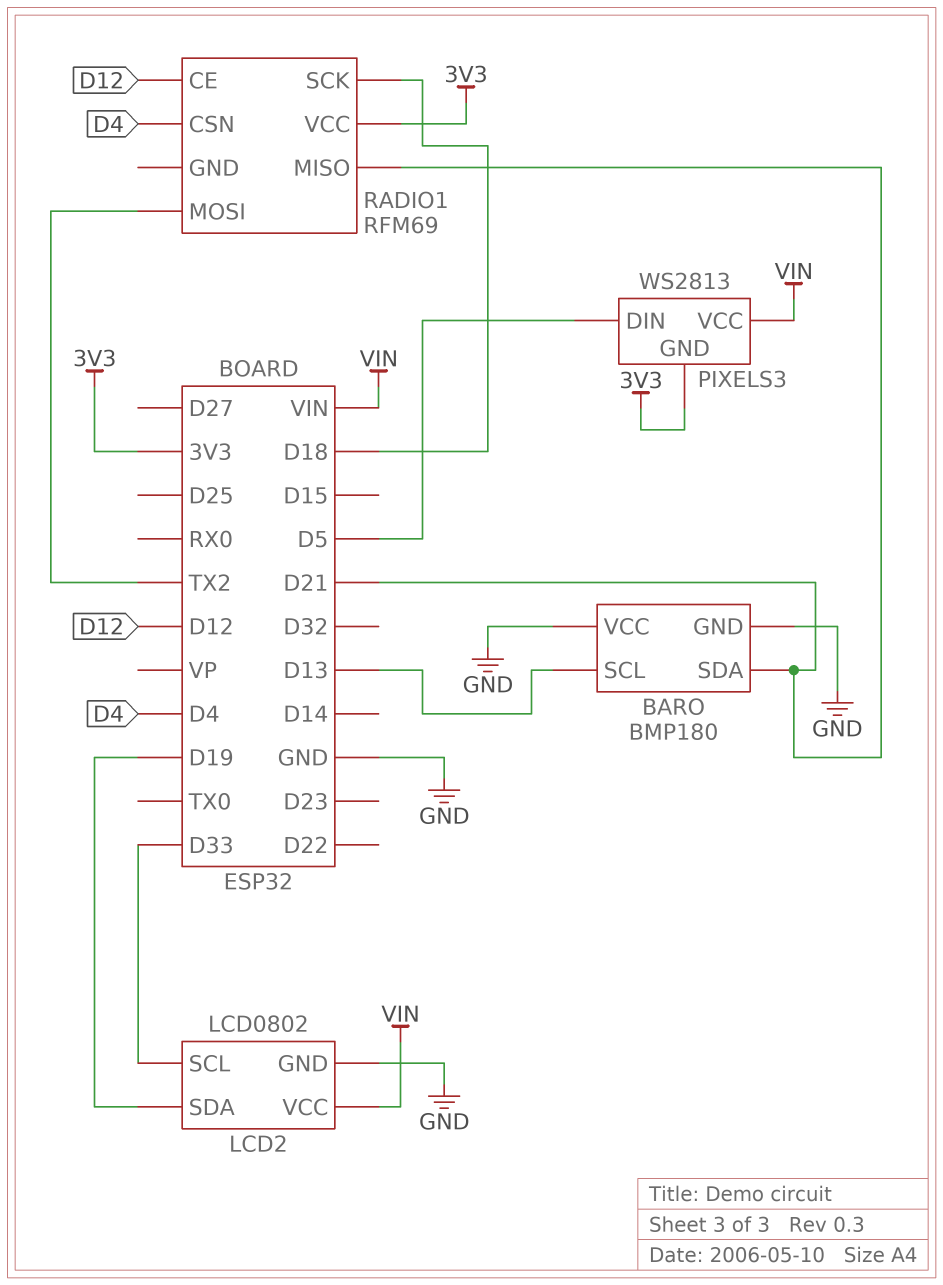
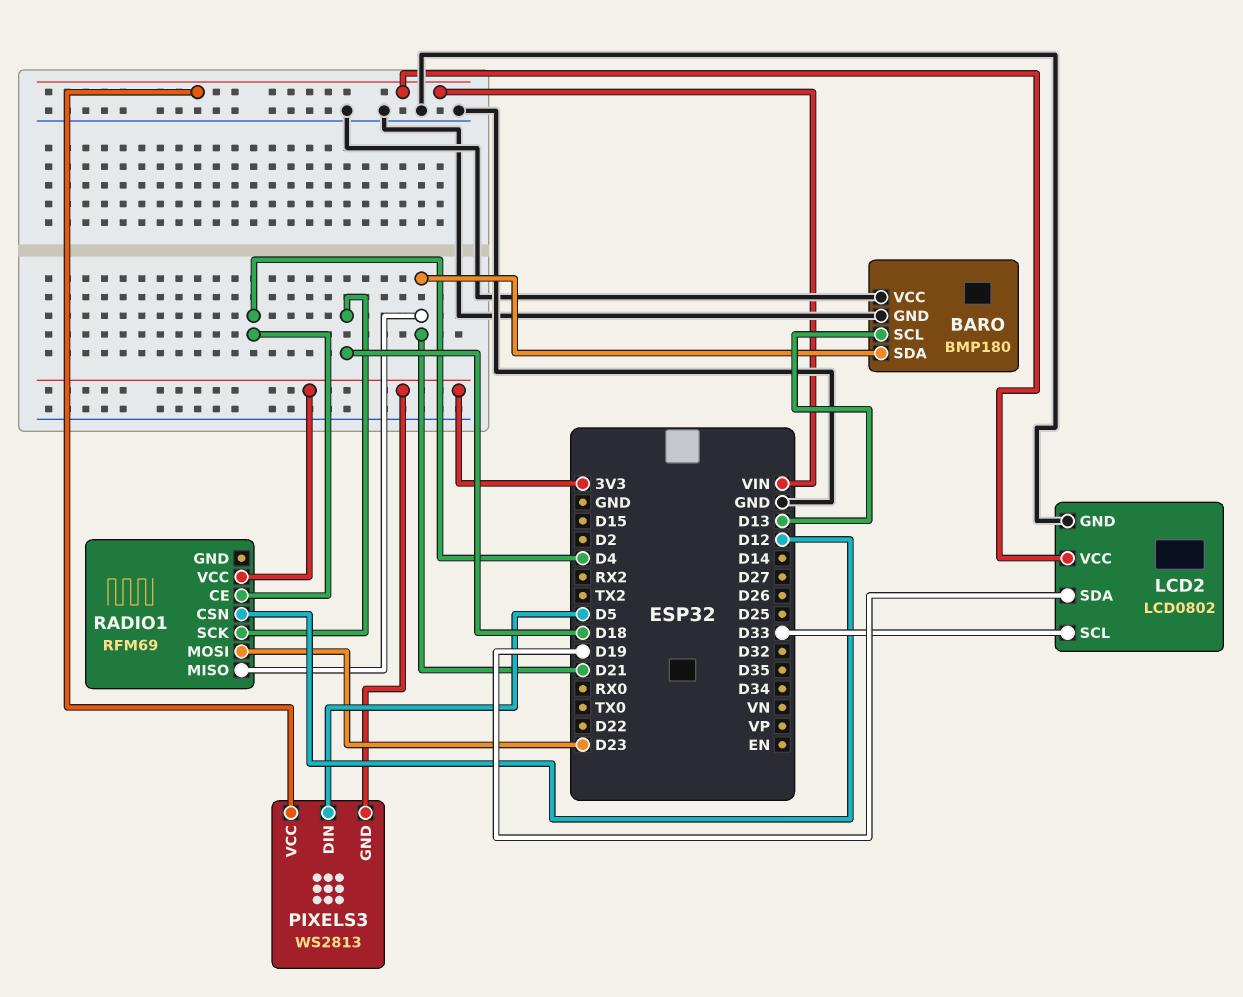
RADIO1 pin CE: D12 -> D4
RADIO1 pin CSN: D4 -> D12
RADIO1 pin MOSI: TX2 -> D23

